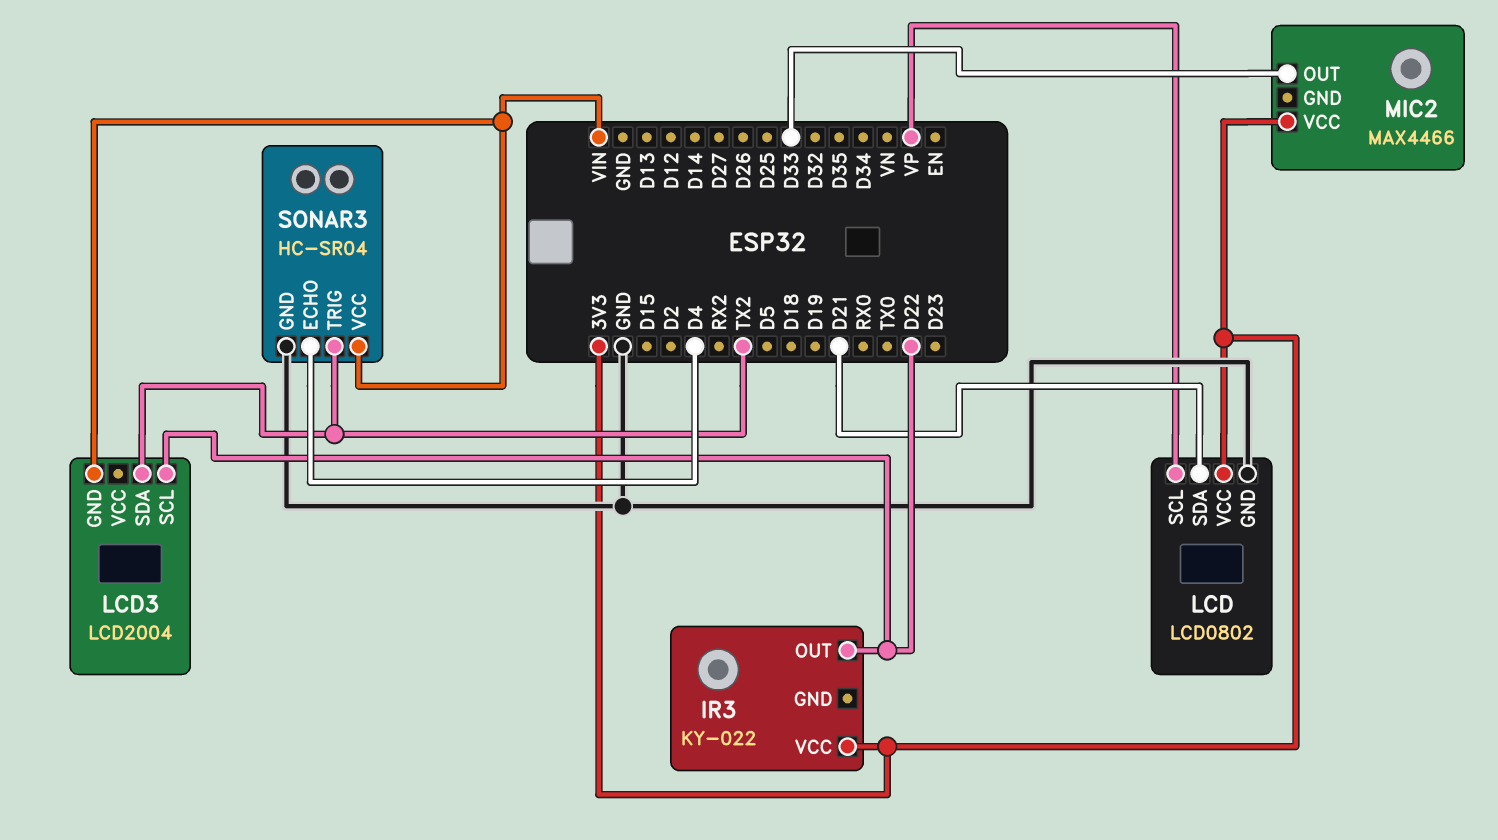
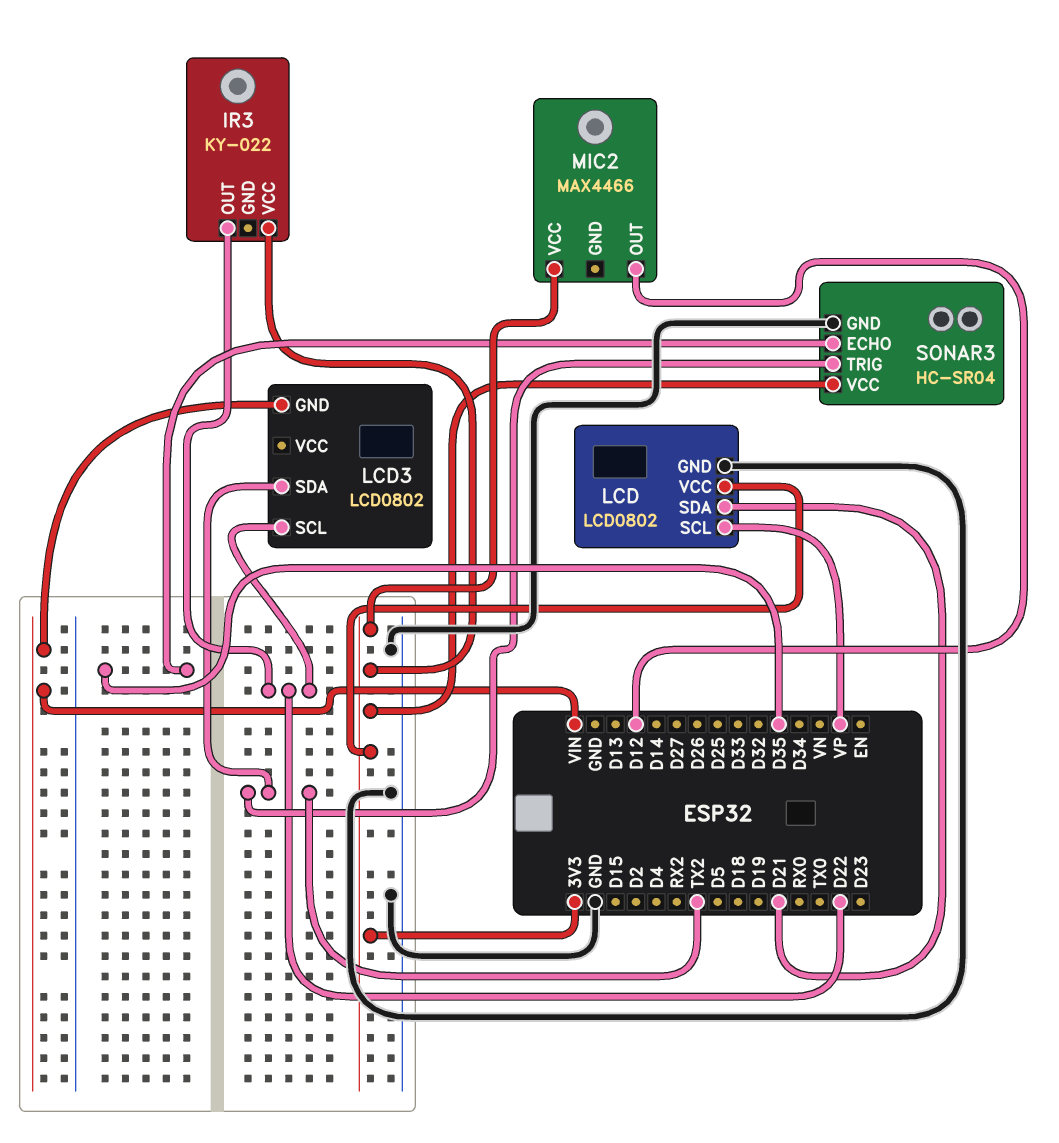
LCD3: LCD2004 -> LCD0802
MIC2 pin OUT: D33 -> D12
SONAR3 pin ECHO: D4 -> D35
SONAR3 pin VCC: VIN -> 3V3

